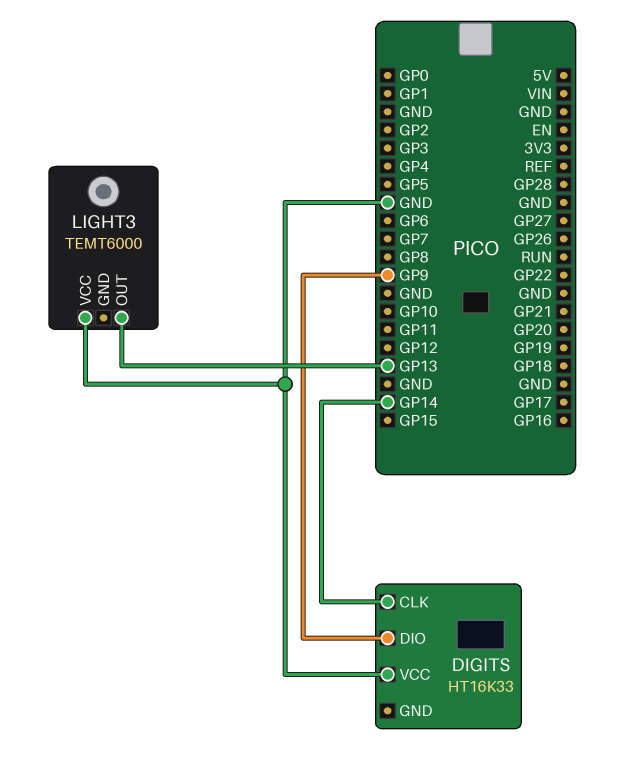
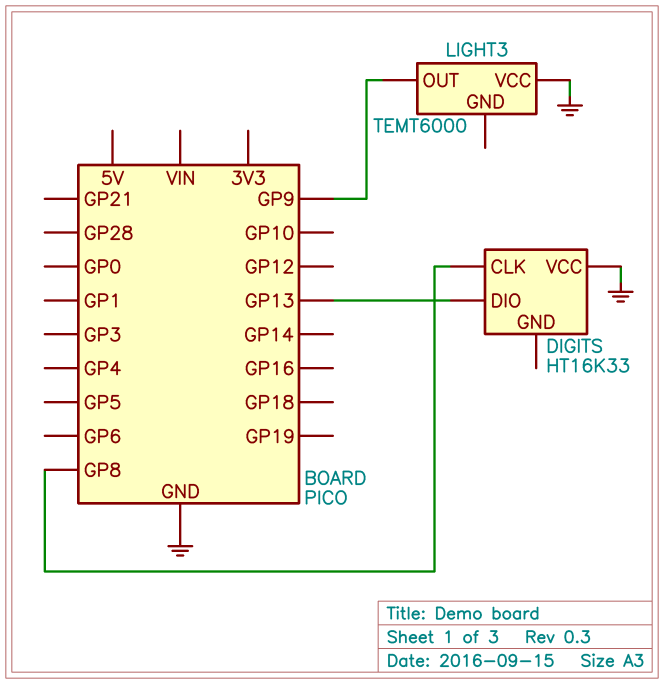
DIGITS pin CLK: GP14 -> GP8
DIGITS pin DIO: GP9 -> GP13
LIGHT3 pin OUT: GP13 -> GP9

